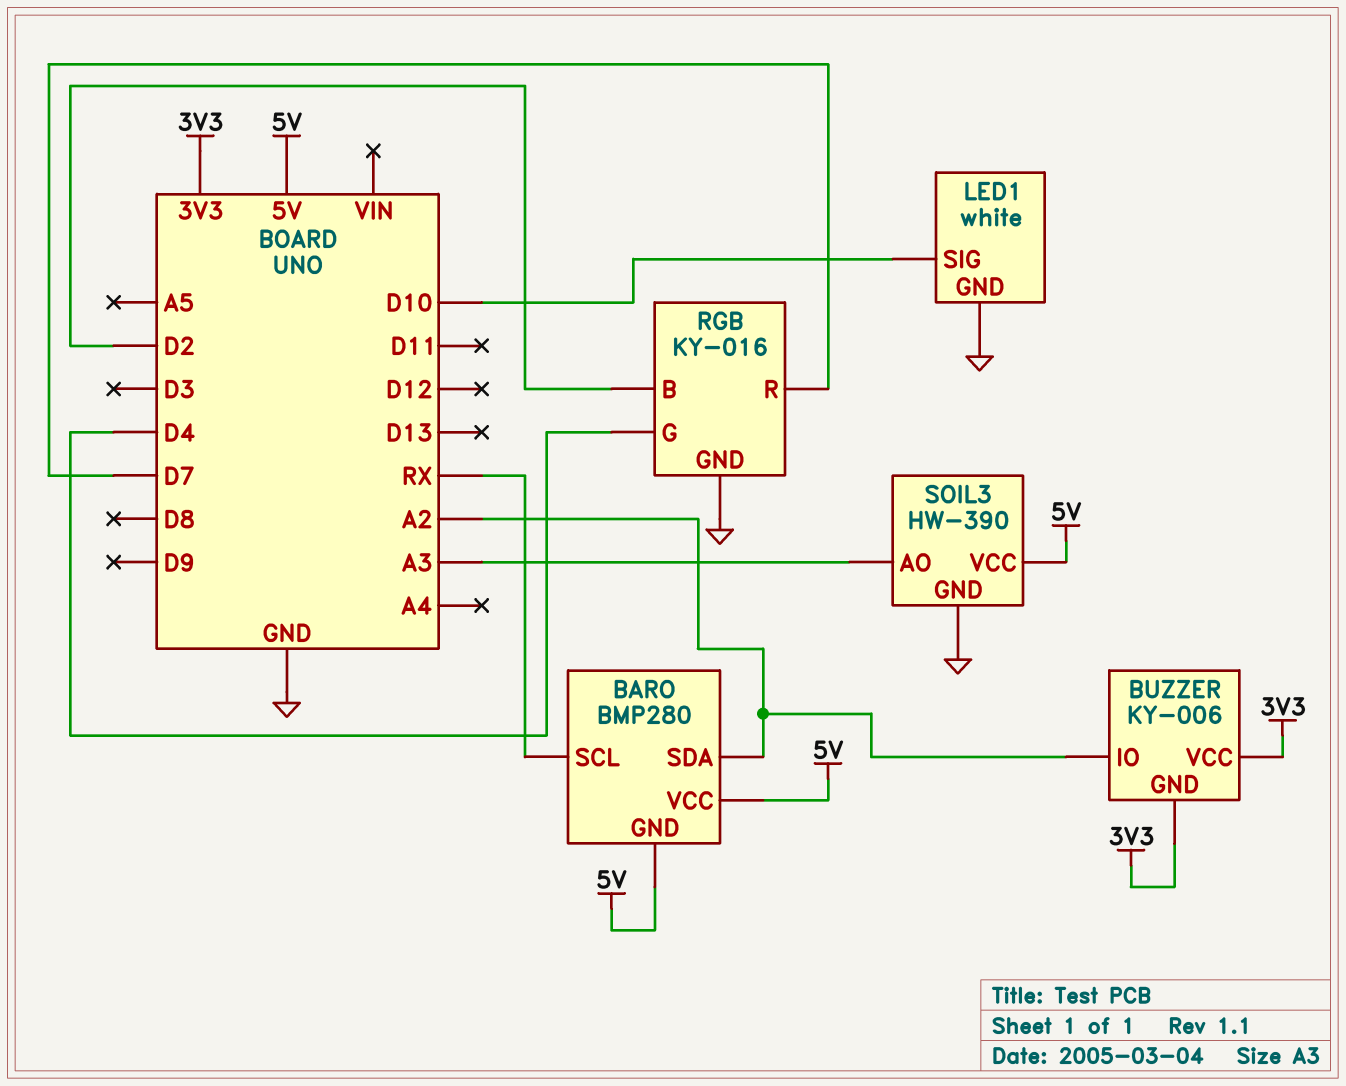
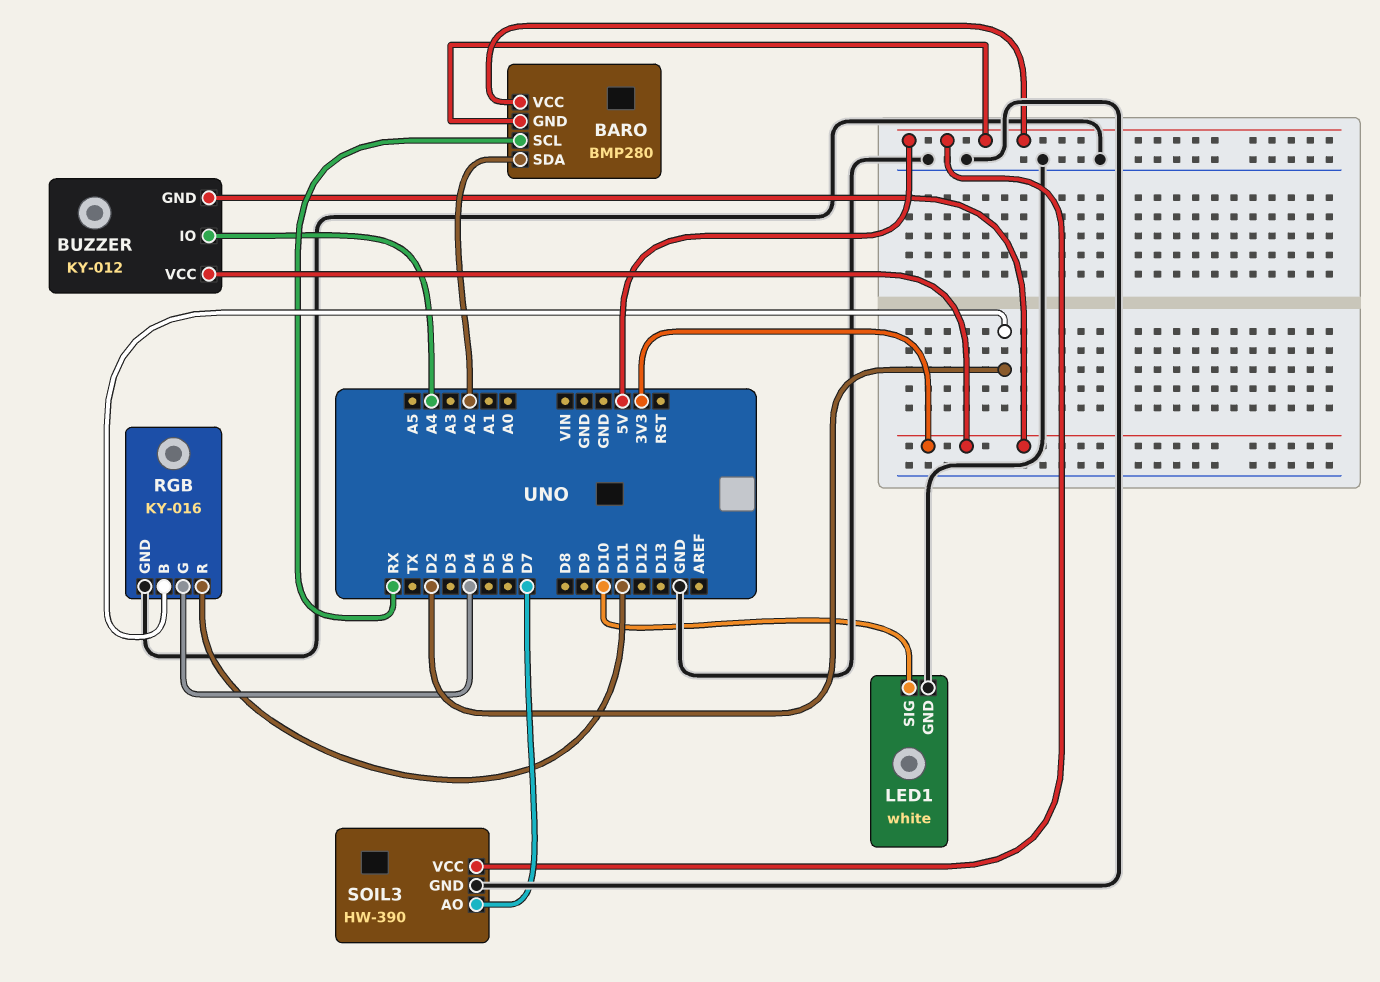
BUZZER: KY-006 -> KY-012
BUZZER pin IO: A2 -> A4
RGB pin R: D7 -> D11
SOIL3 pin AO: A3 -> D7

